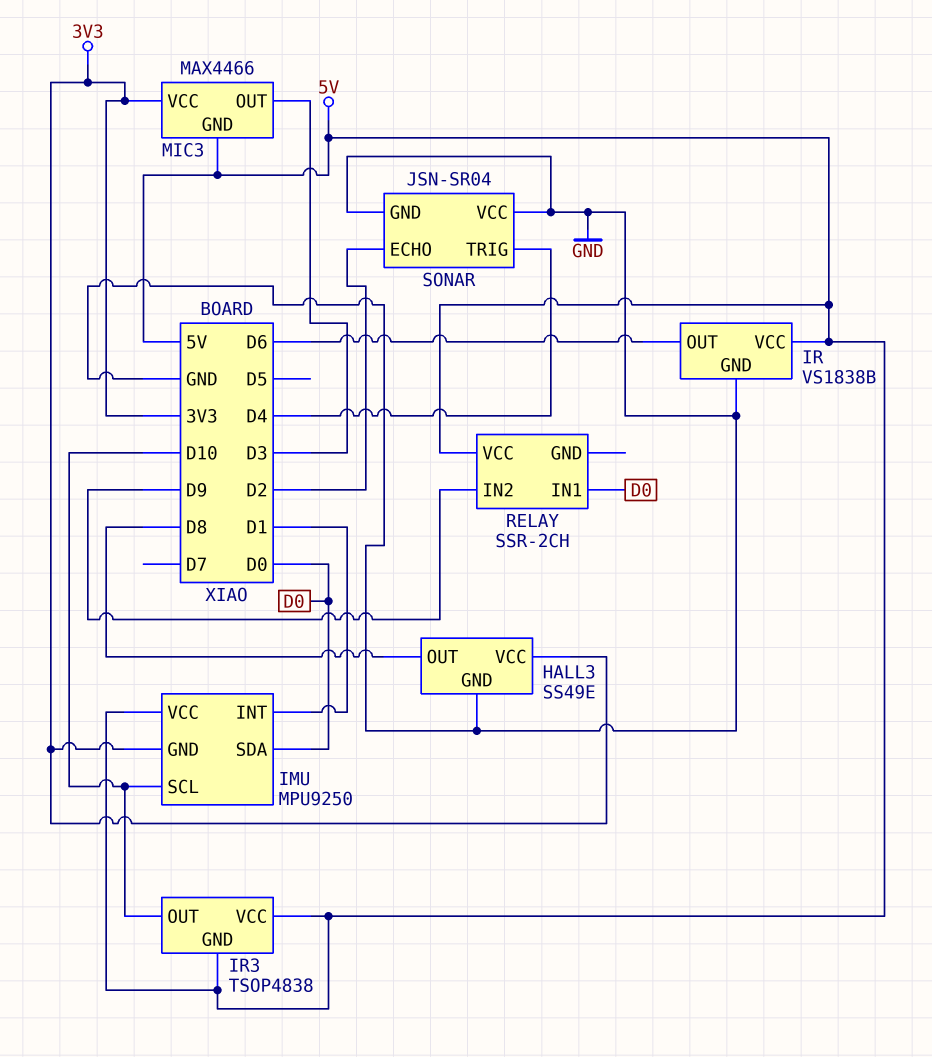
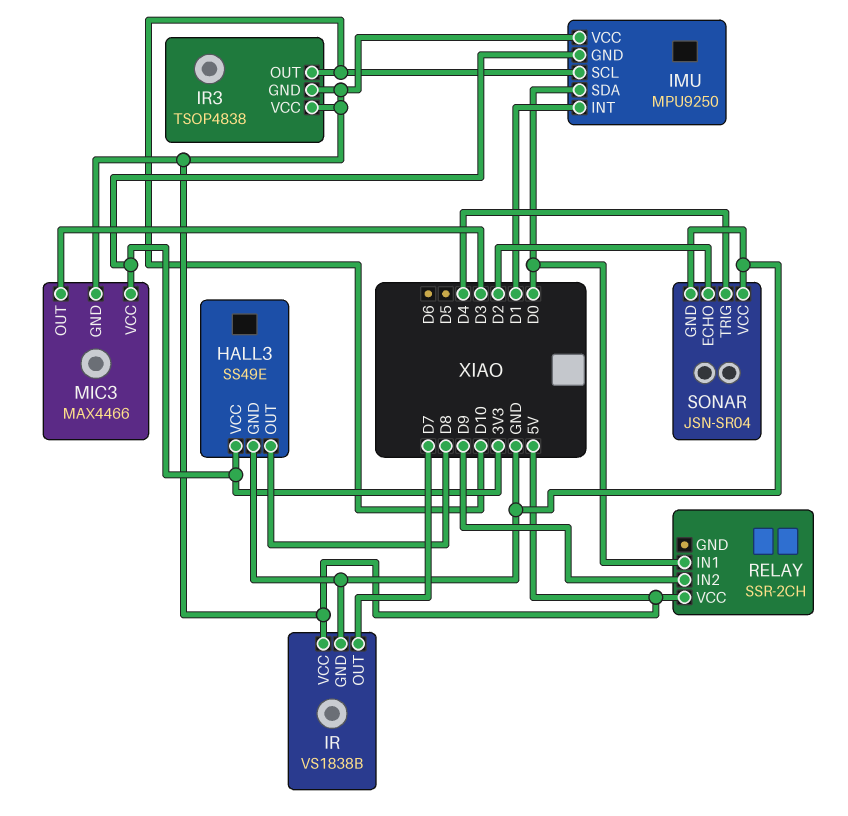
IR pin OUT: D6 -> D7

